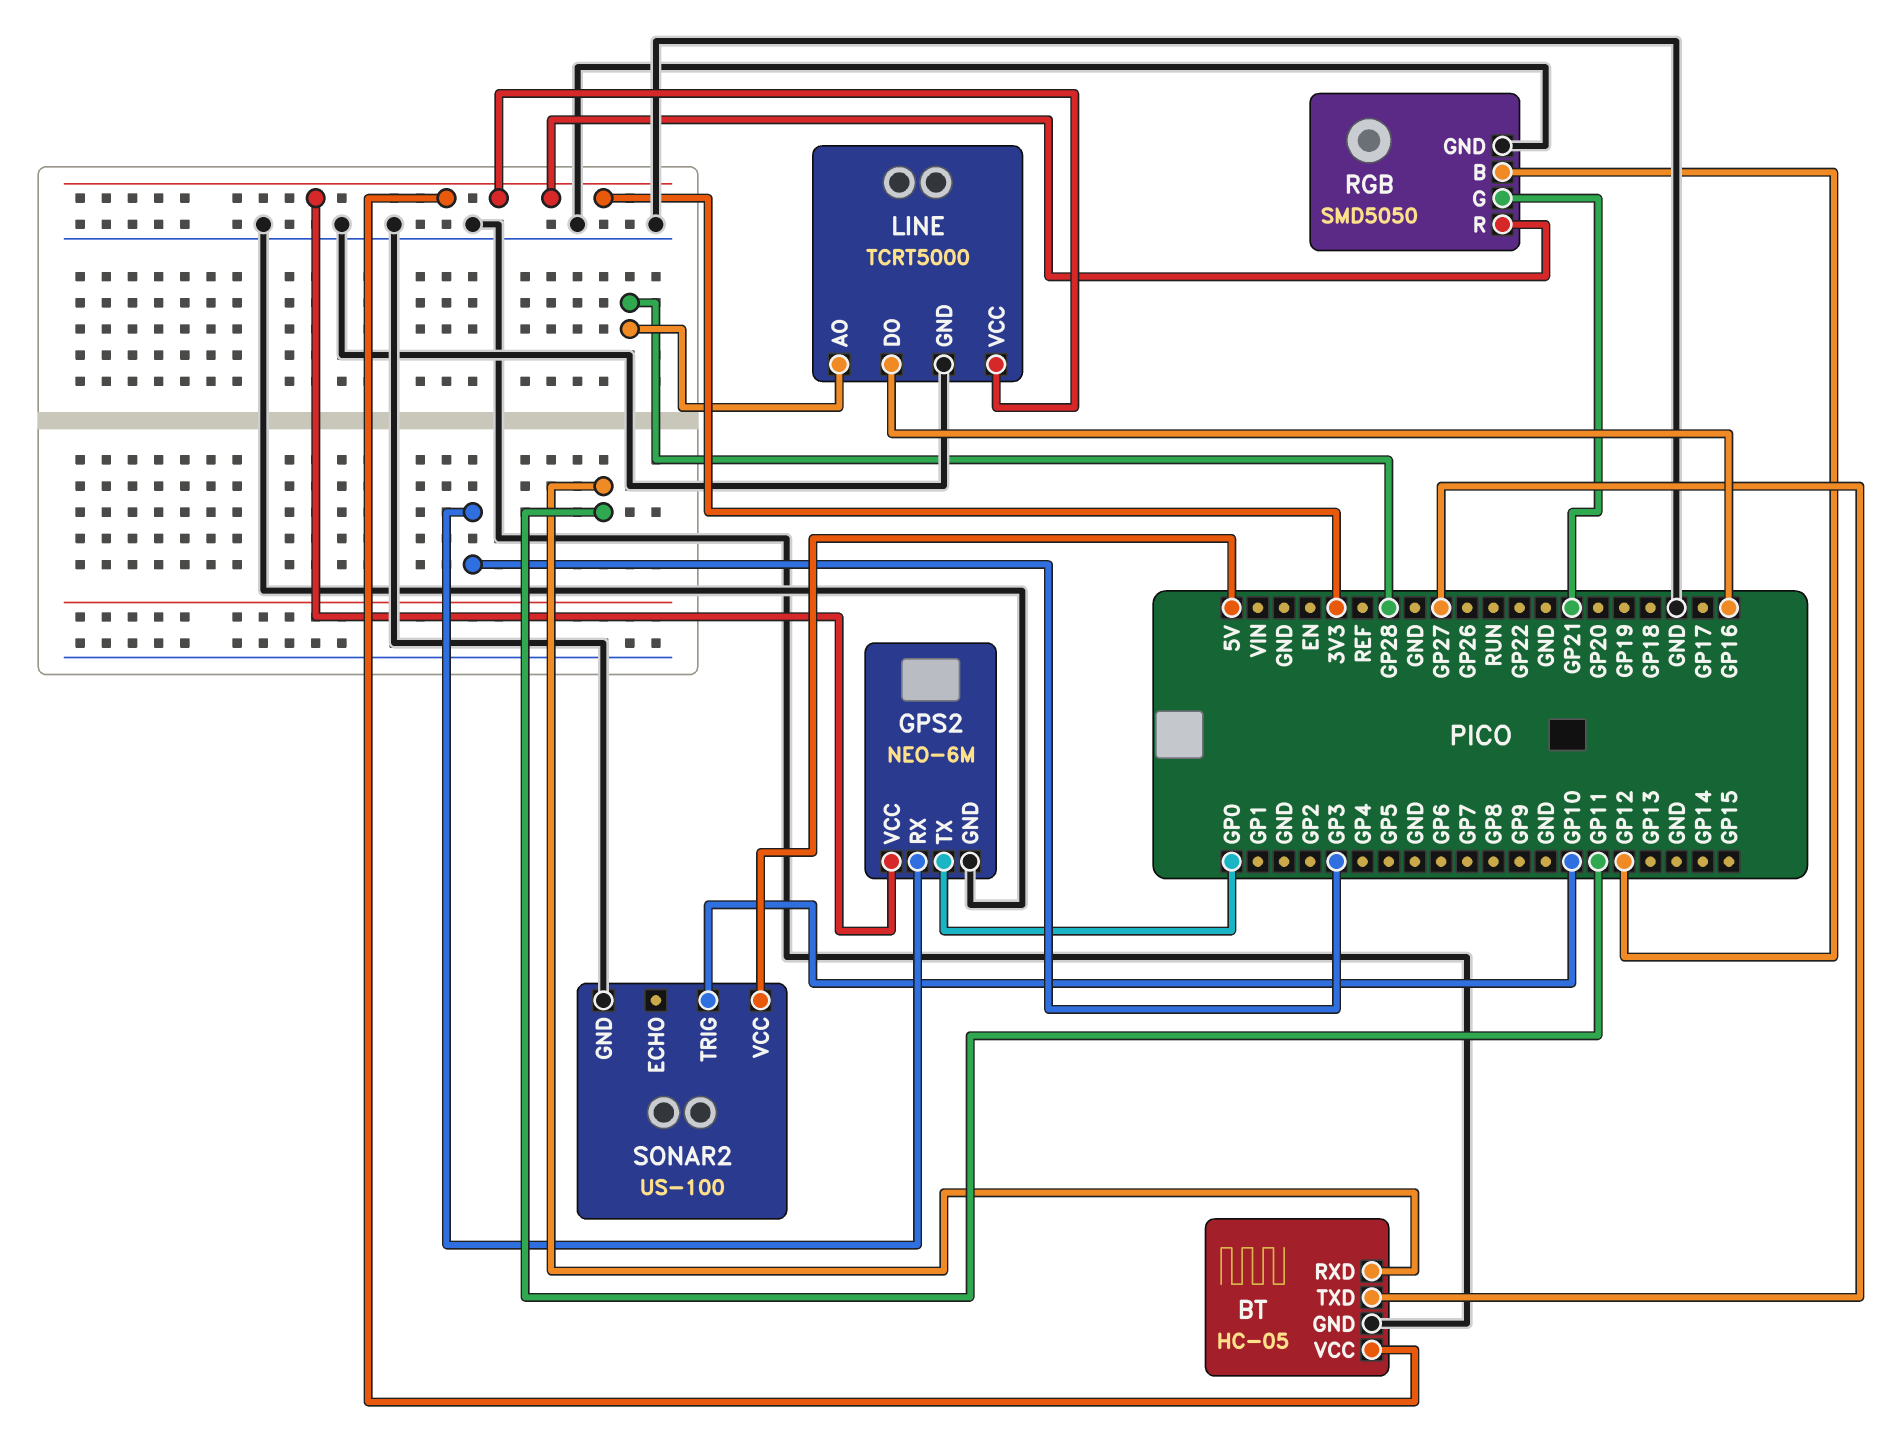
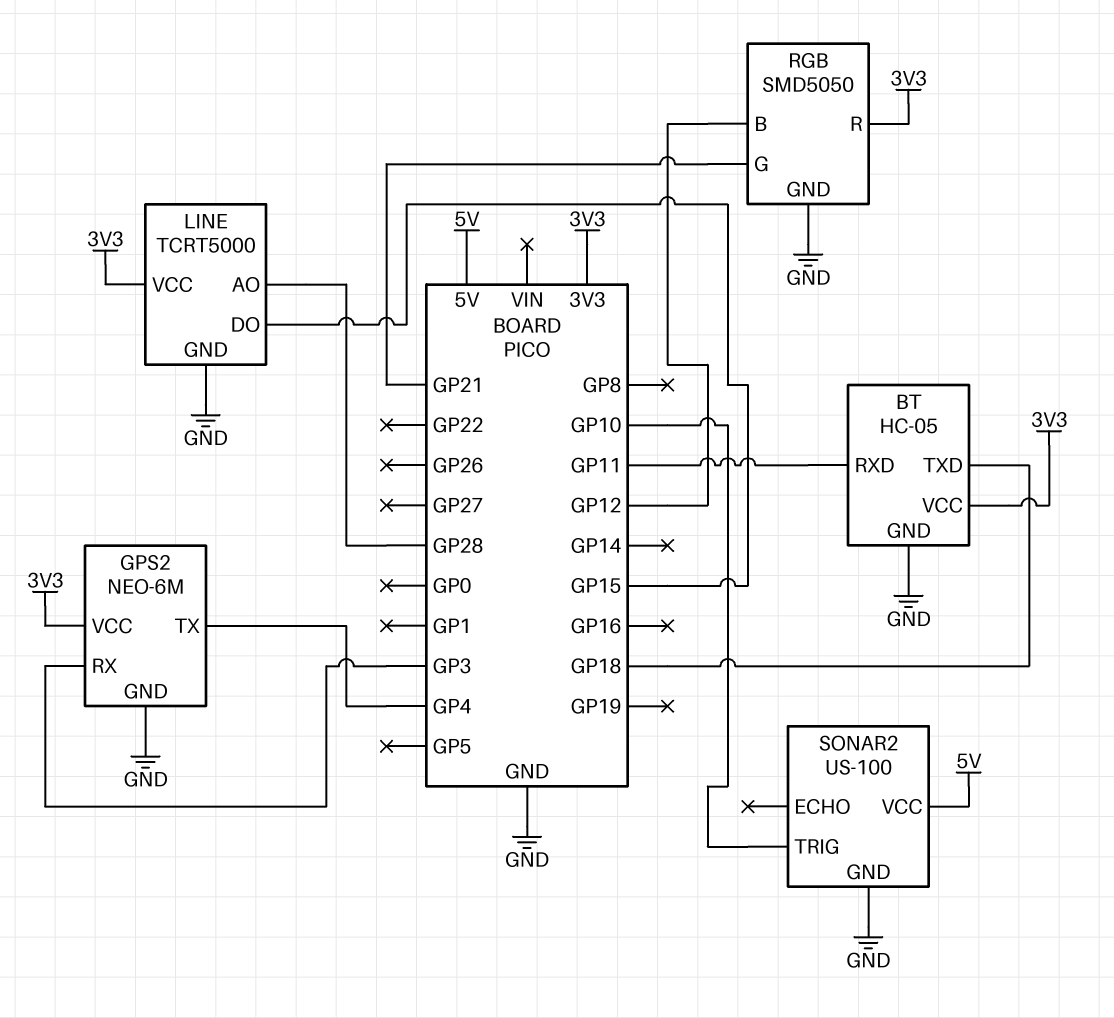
BT pin TXD: GP27 -> GP18
GPS2 pin TX: GP0 -> GP4
LINE pin DO: GP16 -> GP15

